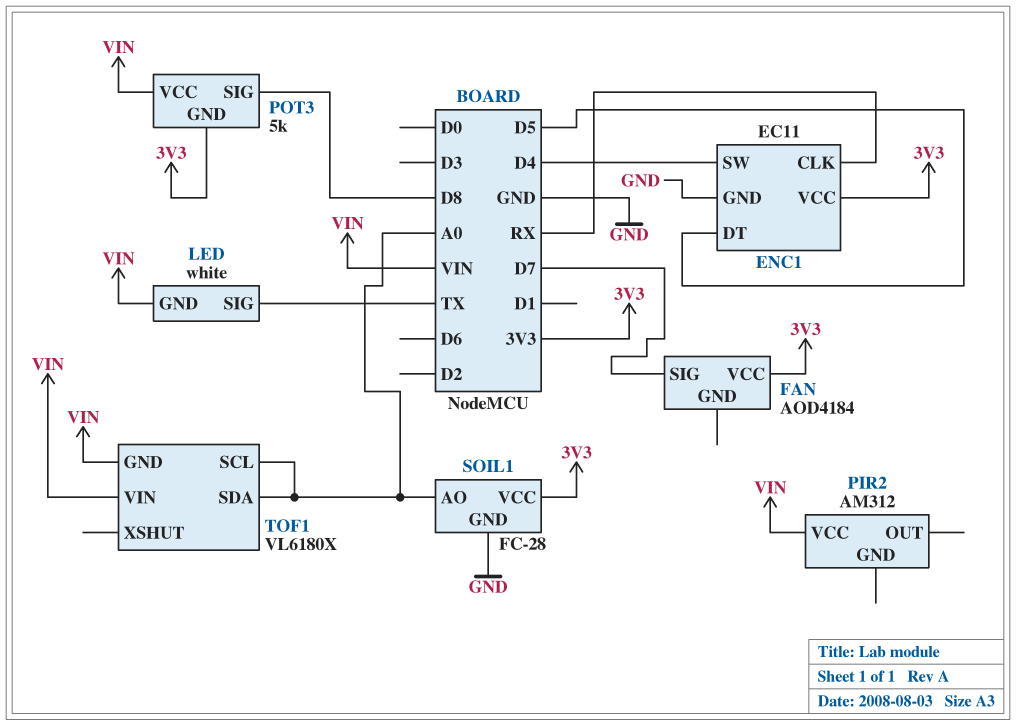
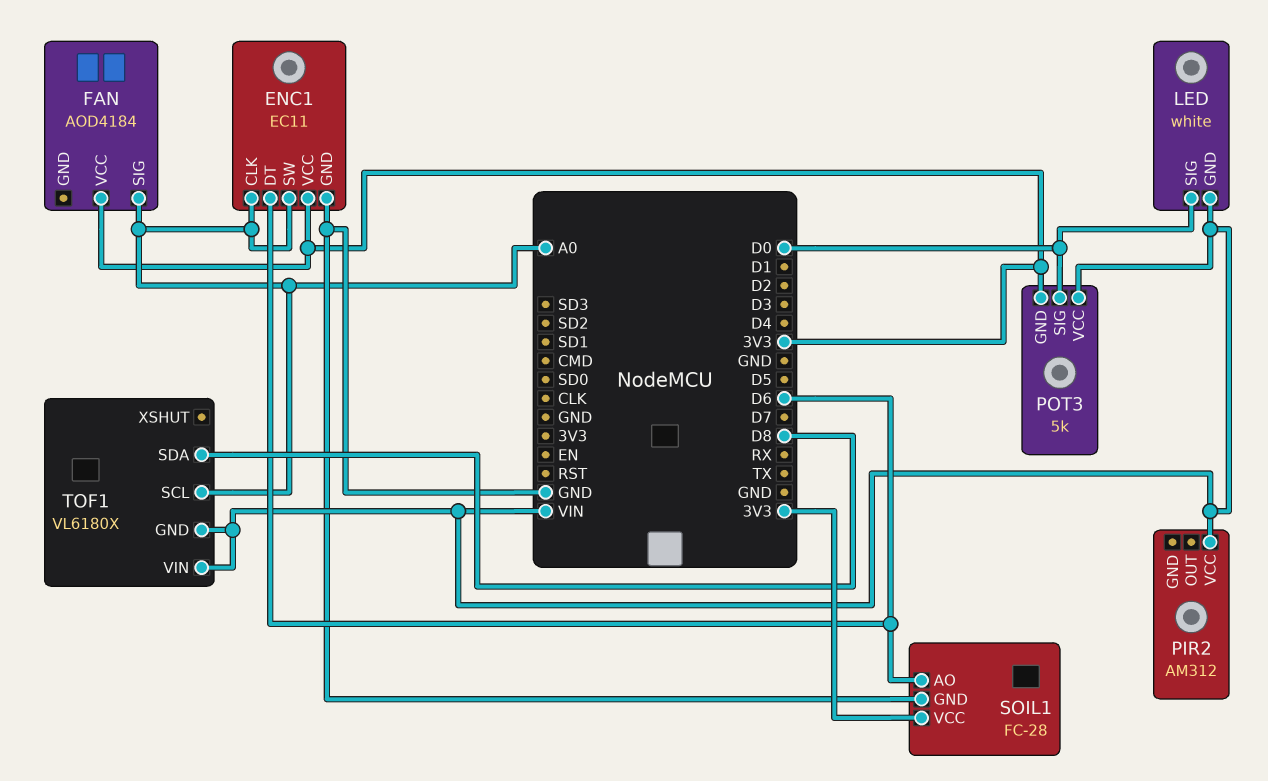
ENC1 pin CLK: RX -> A0
ENC1 pin DT: D5 -> D6
ENC1 pin SW: D4 -> A0
FAN pin SIG: D7 -> A0
LED pin SIG: TX -> D0
POT3 pin SIG: D8 -> D0
SOIL1 pin AO: A0 -> D6
TOF1 pin SDA: A0 -> D8

